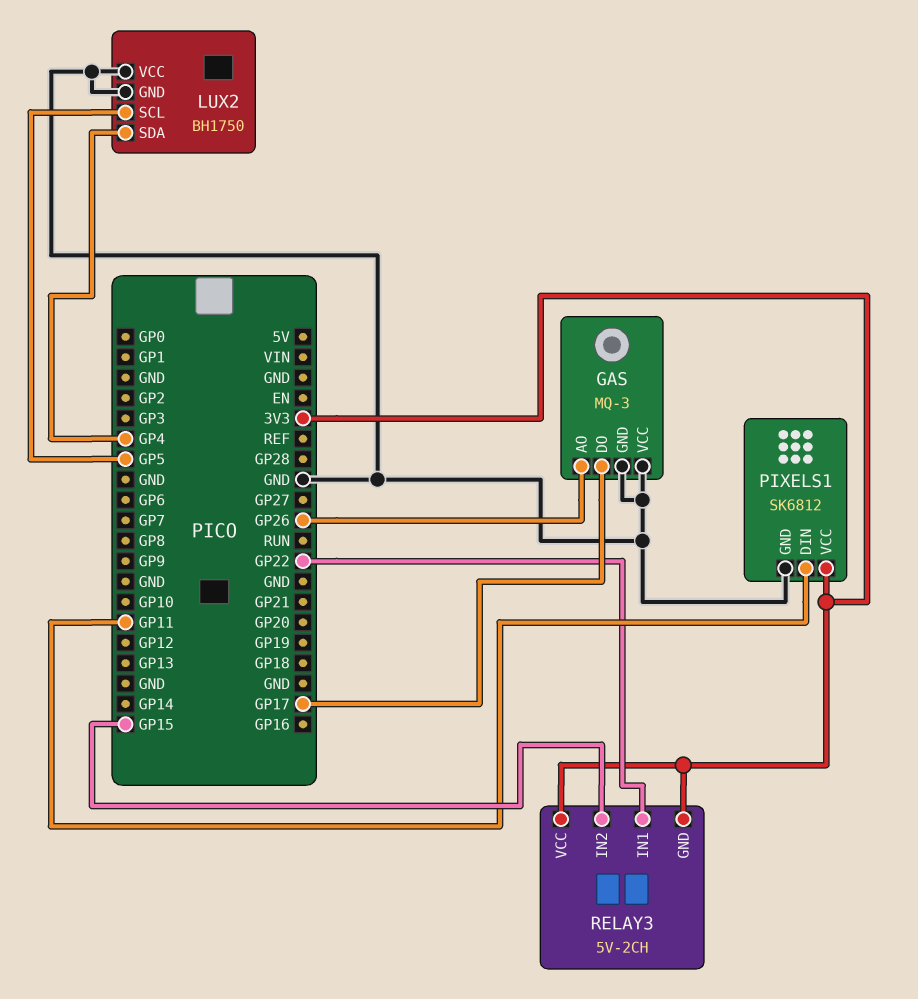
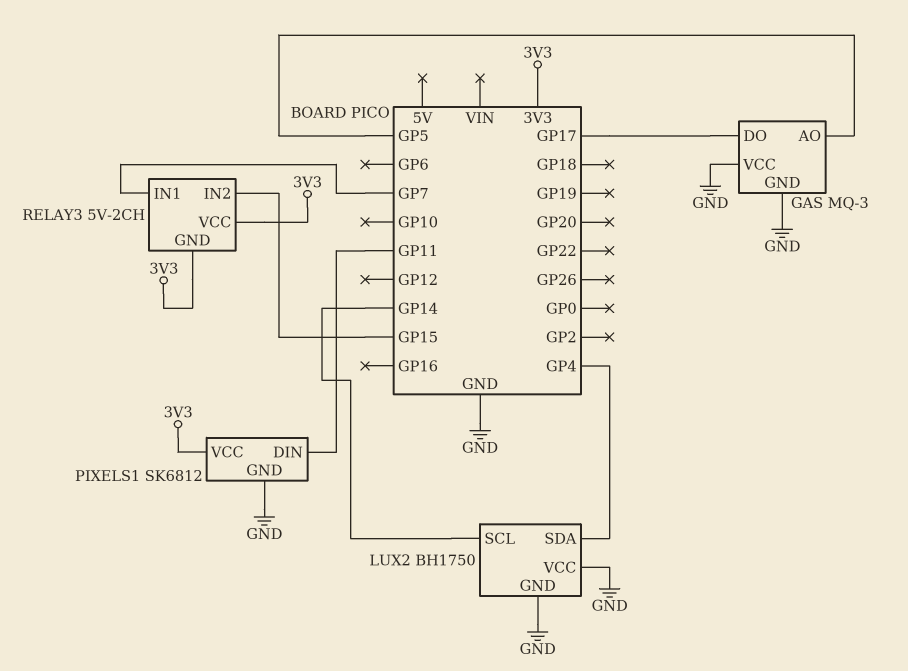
GAS pin AO: GP26 -> GP5
LUX2 pin SCL: GP5 -> GP14
RELAY3 pin IN1: GP22 -> GP7

